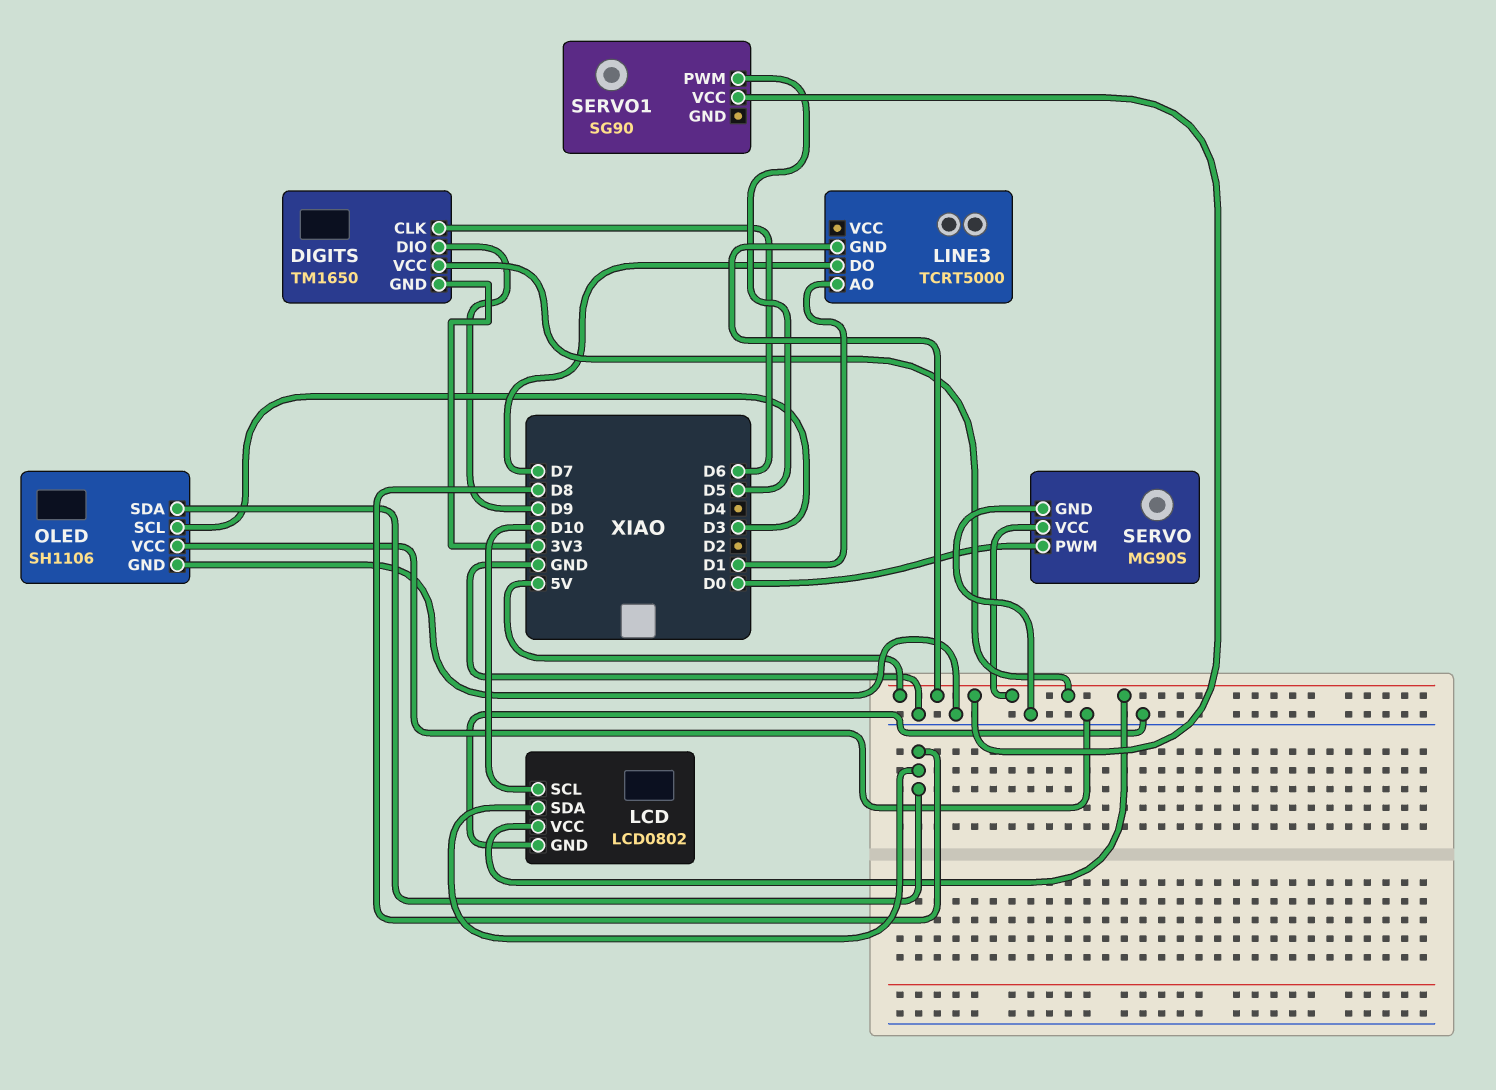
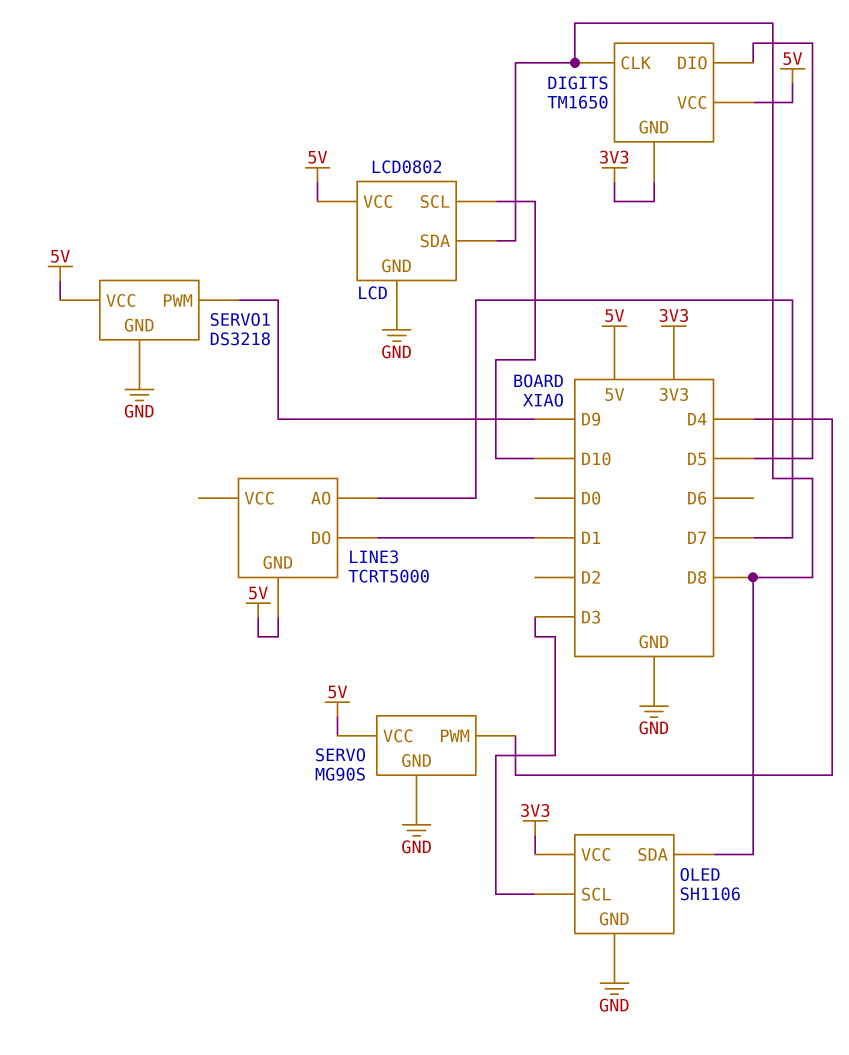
DIGITS pin CLK: D6 -> D8
DIGITS pin DIO: D9 -> D5
LINE3 pin AO: D1 -> D7
LINE3 pin DO: D7 -> D1
OLED pin VCC: GND -> 3V3
SERVO pin PWM: D0 -> D4
SERVO1: SG90 -> DS3218
SERVO1 pin GND: none -> GND
SERVO1 pin PWM: D5 -> D9

